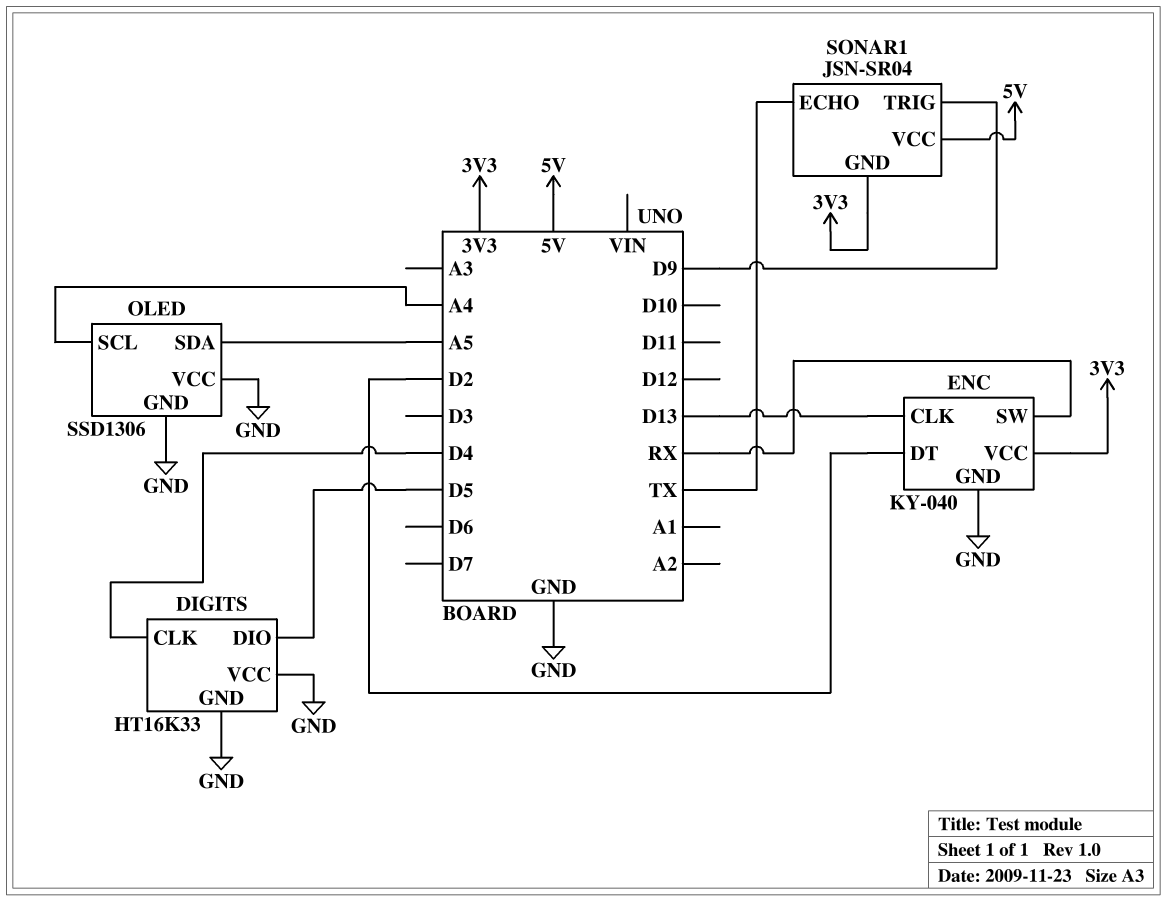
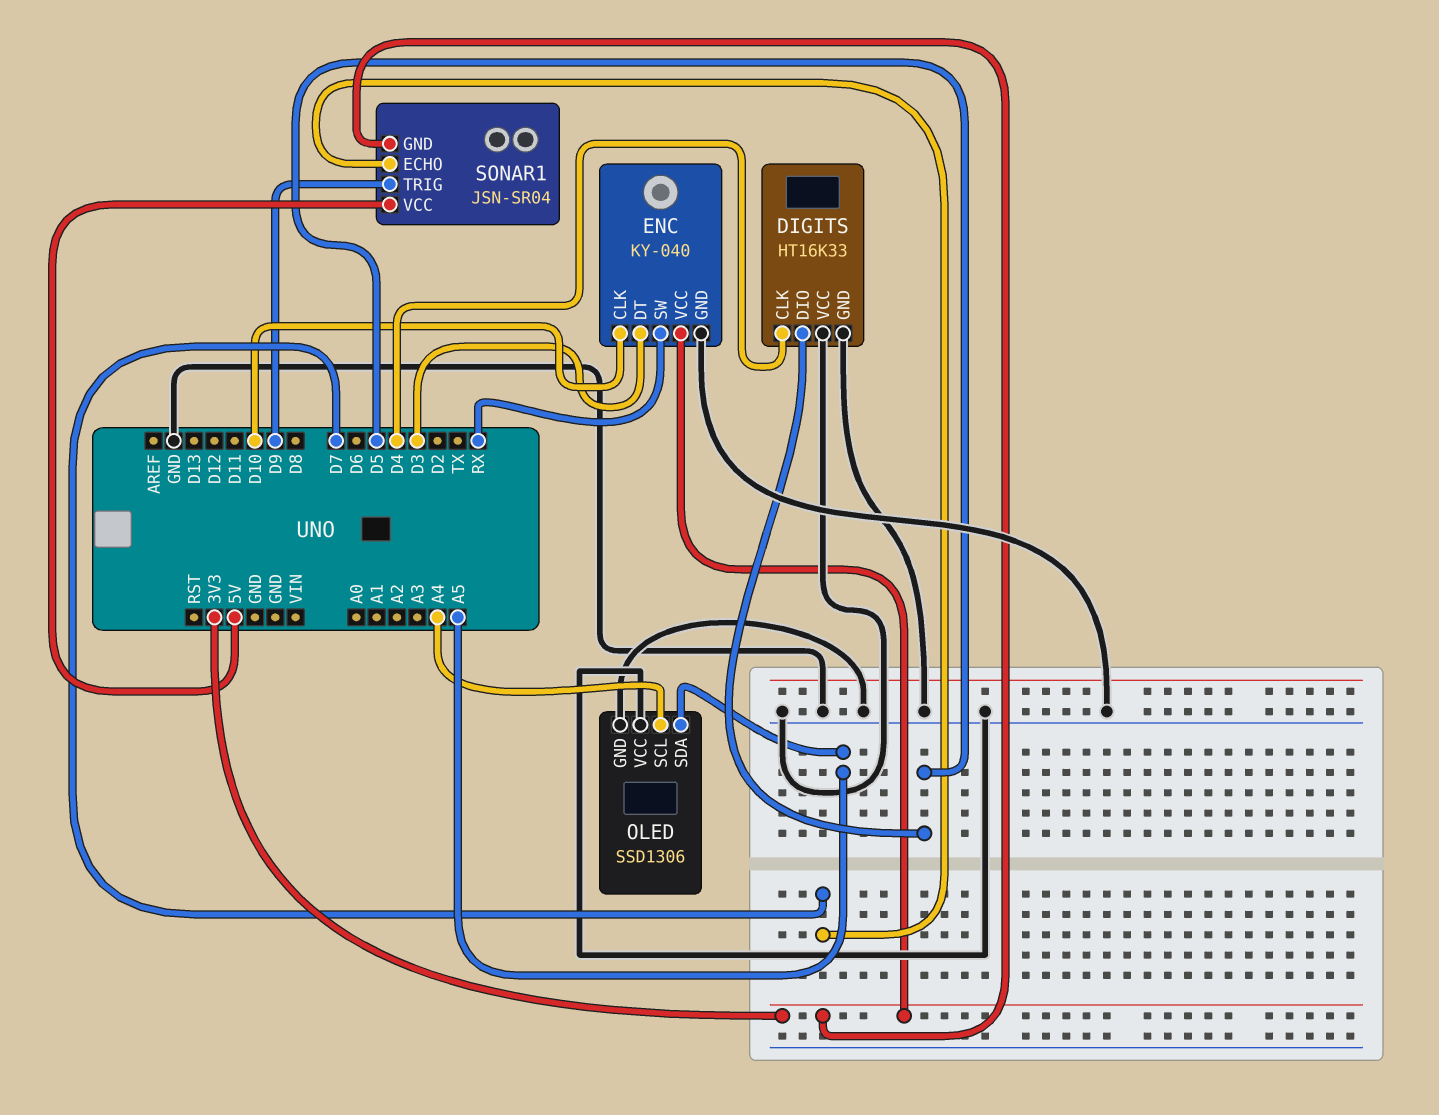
ENC pin CLK: D13 -> D10
ENC pin DT: D2 -> D3
SONAR1 pin ECHO: TX -> D7

